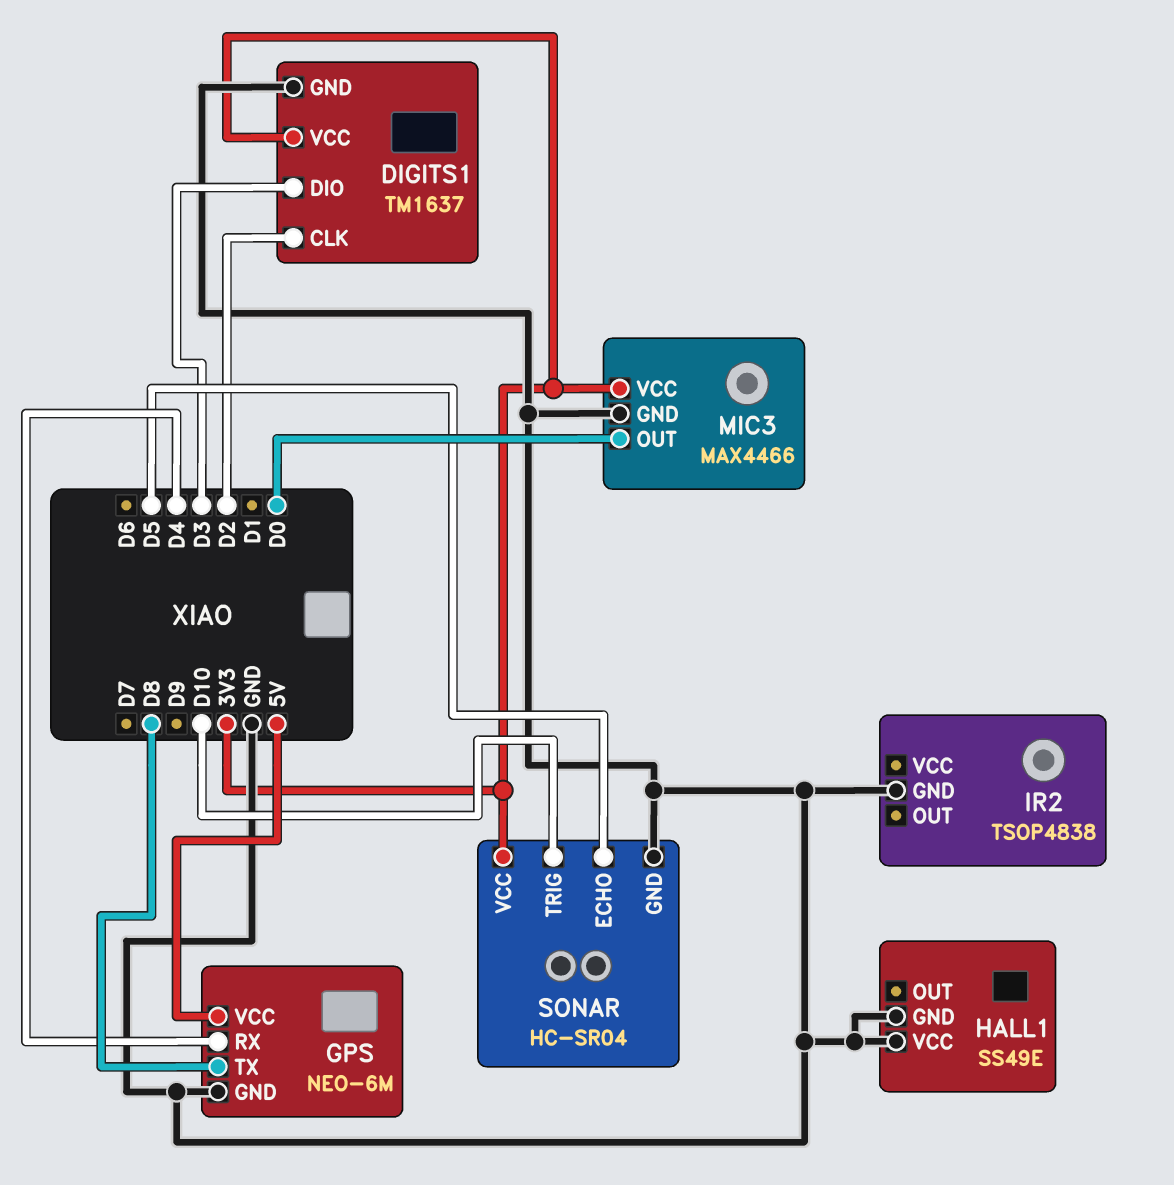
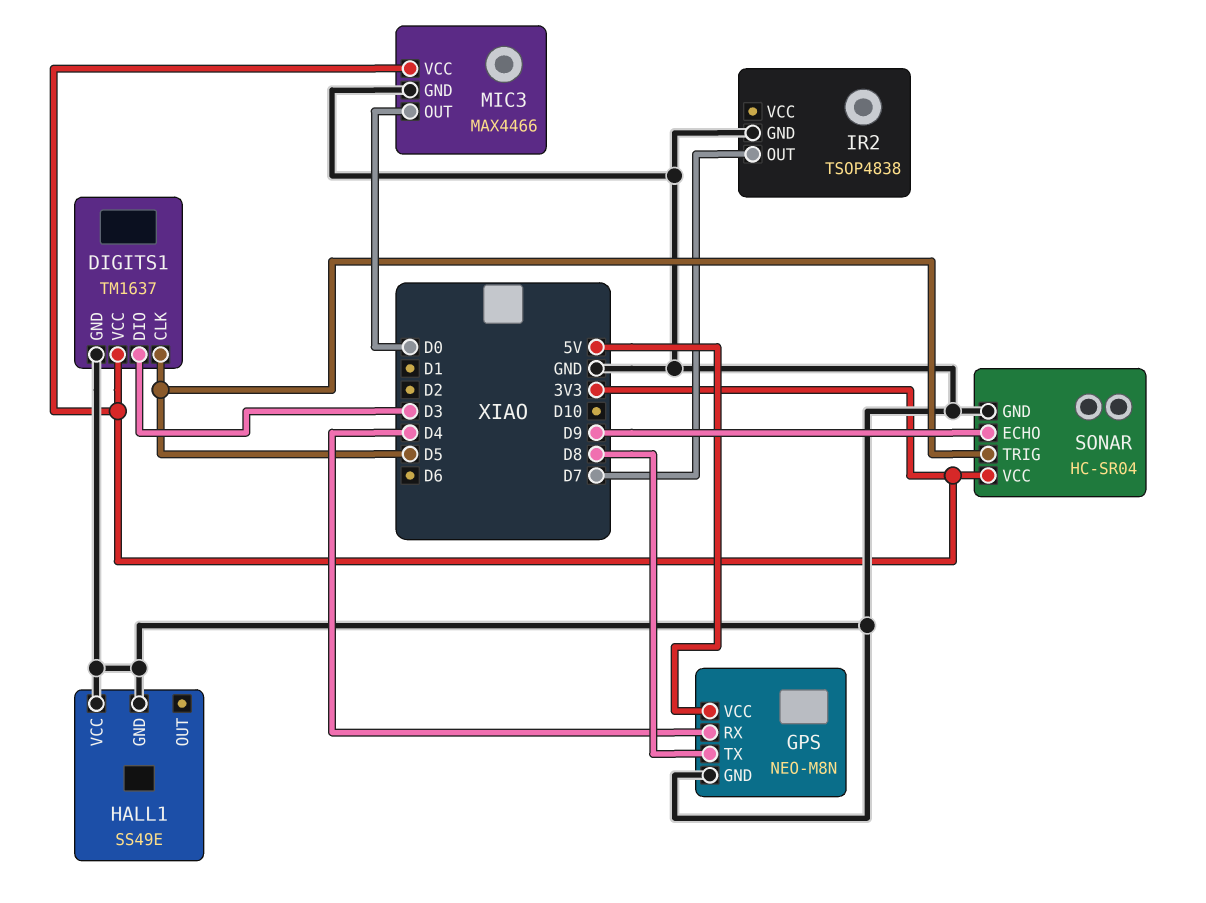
DIGITS1 pin CLK: D2 -> D5
GPS: NEO-6M -> NEO-M8N
IR2 pin OUT: none -> D7
SONAR pin ECHO: D5 -> D9
SONAR pin TRIG: D10 -> D5

